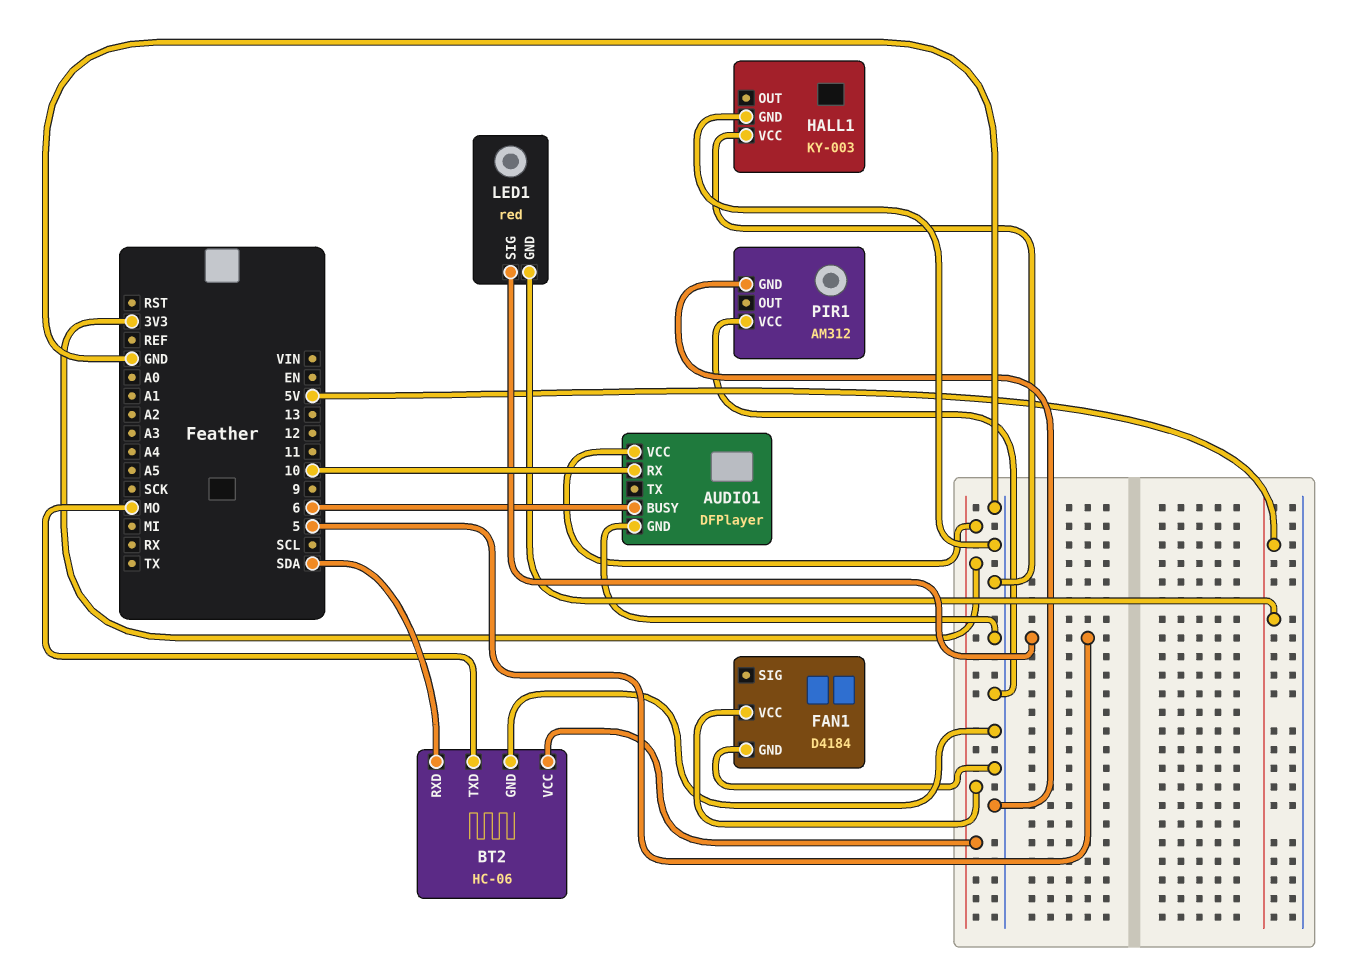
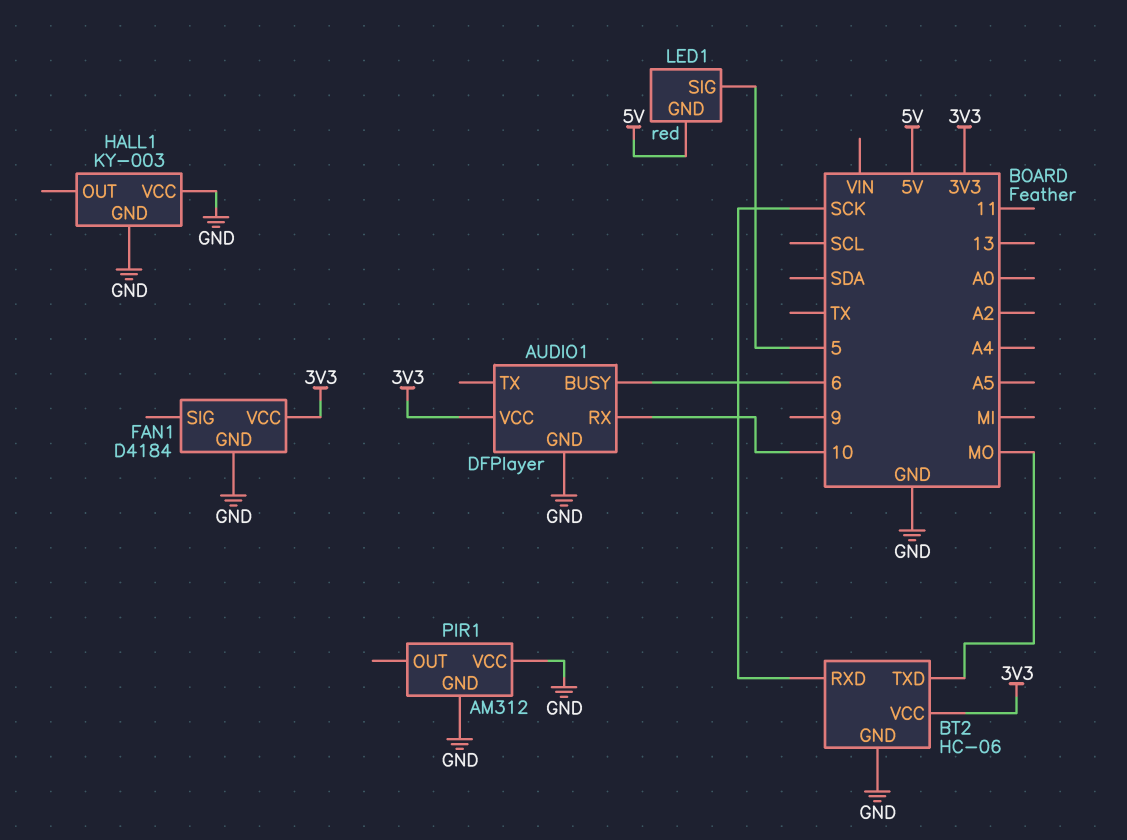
BT2 pin RXD: SDA -> SCK

